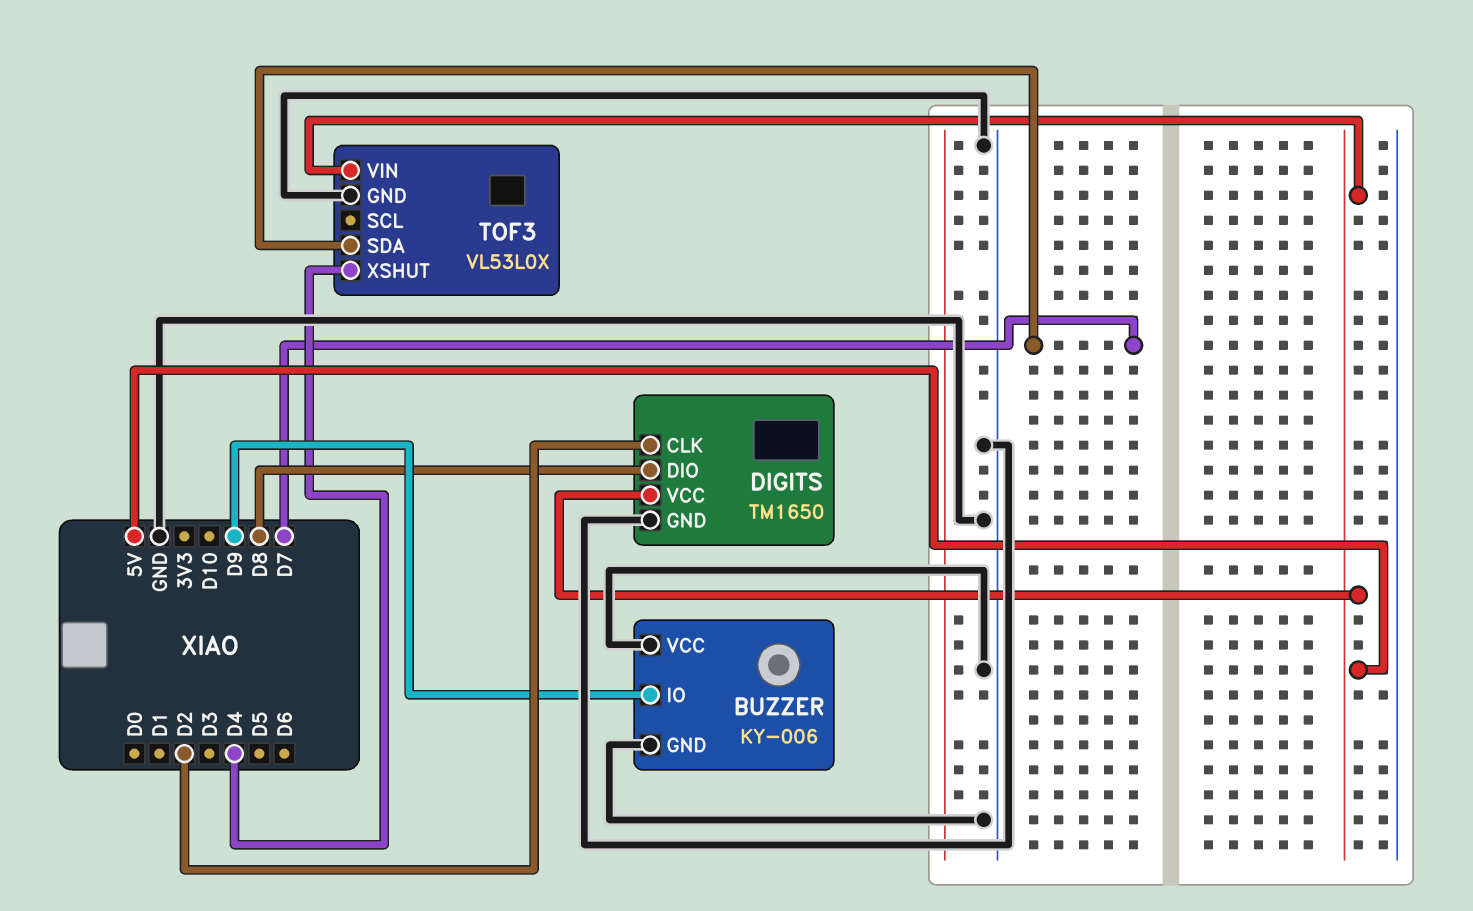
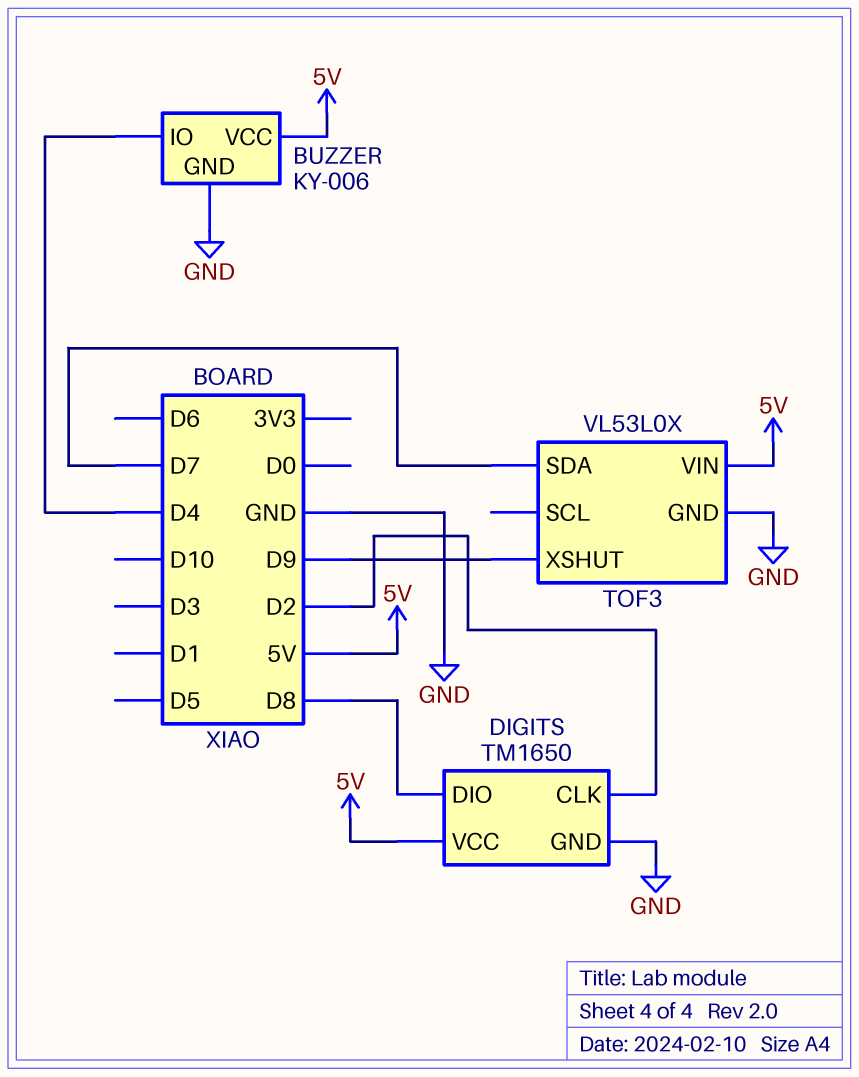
BUZZER pin IO: D9 -> D4
BUZZER pin VCC: GND -> 5V
TOF3 pin XSHUT: D4 -> D9

